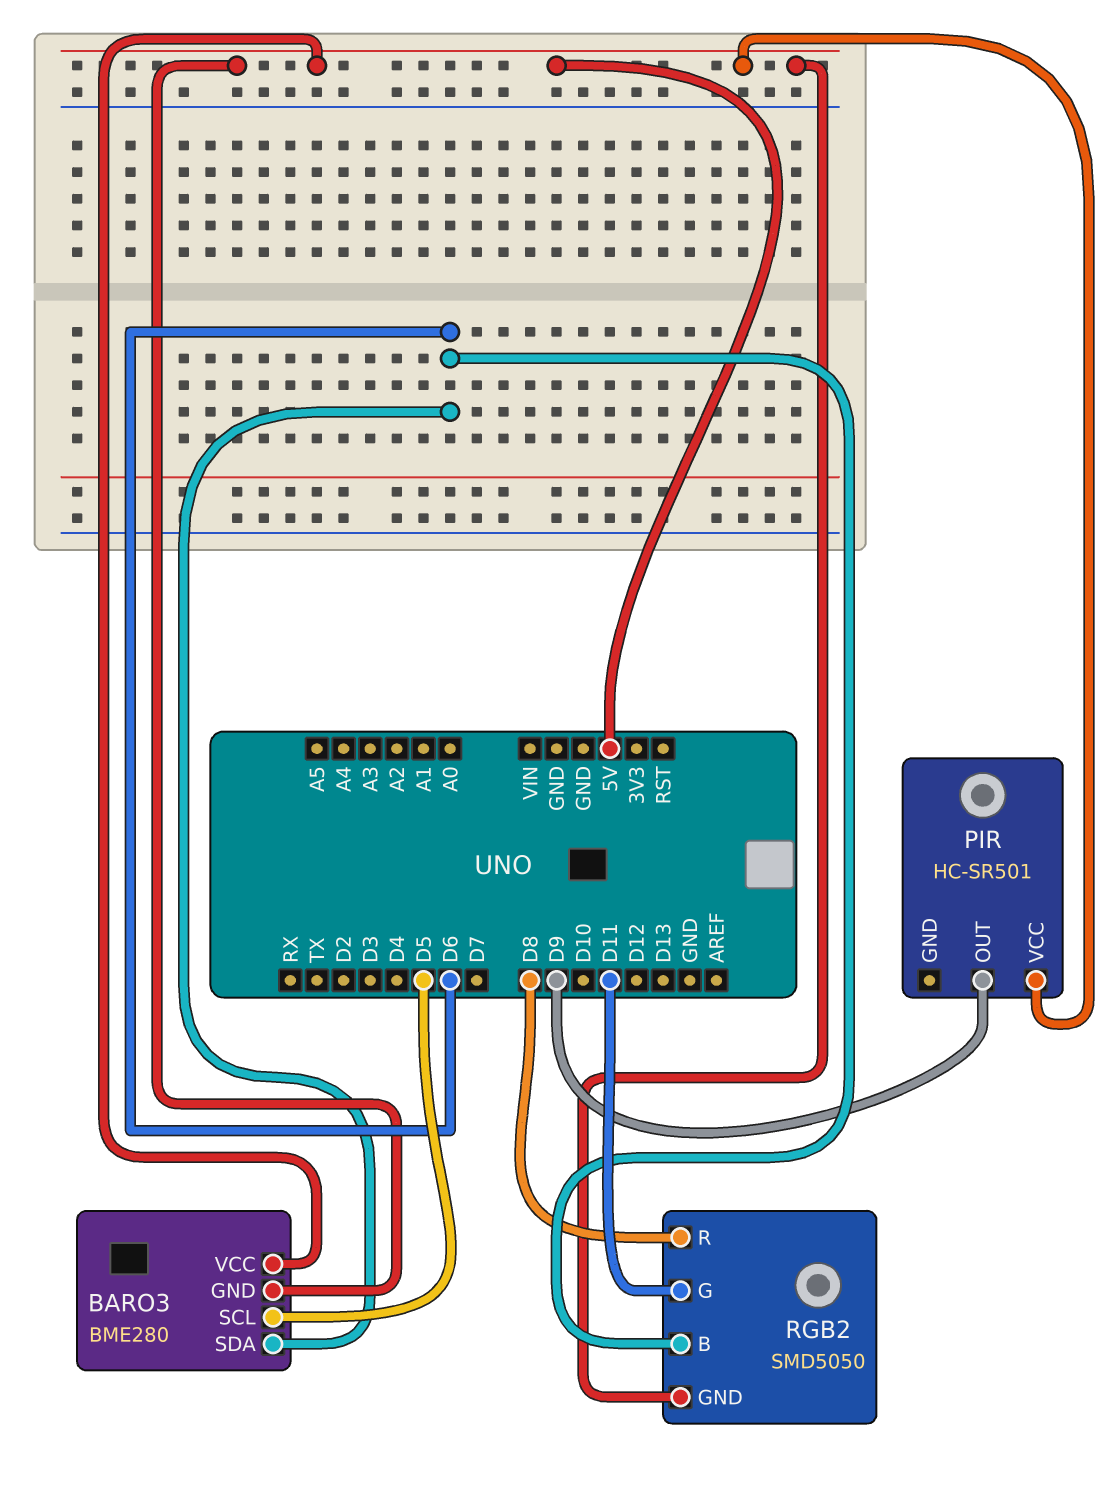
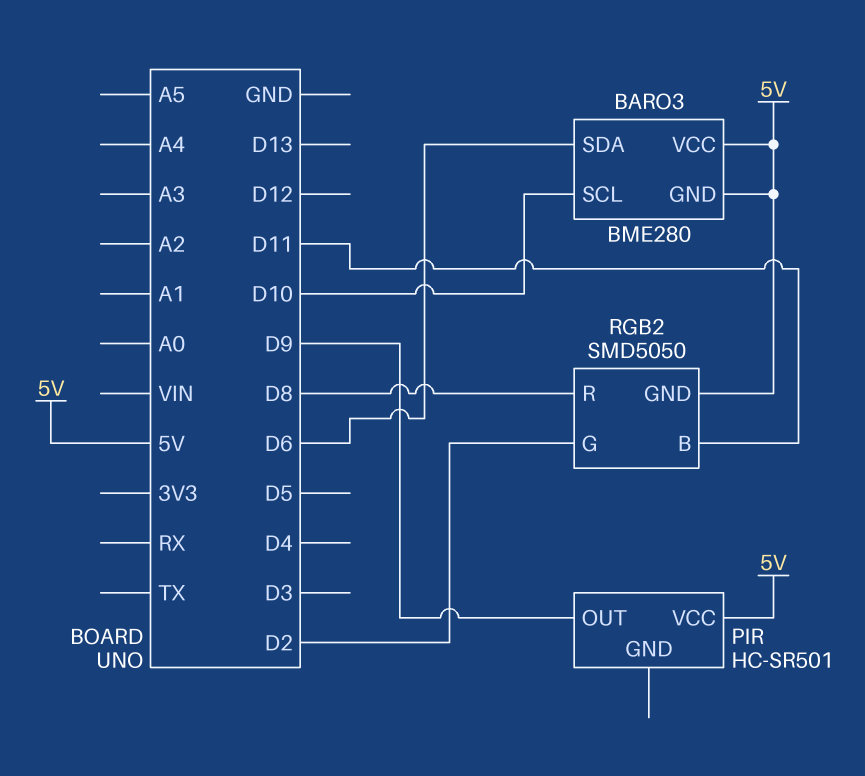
BARO3 pin SCL: D5 -> D10
RGB2 pin B: D6 -> D11
RGB2 pin G: D11 -> D2

